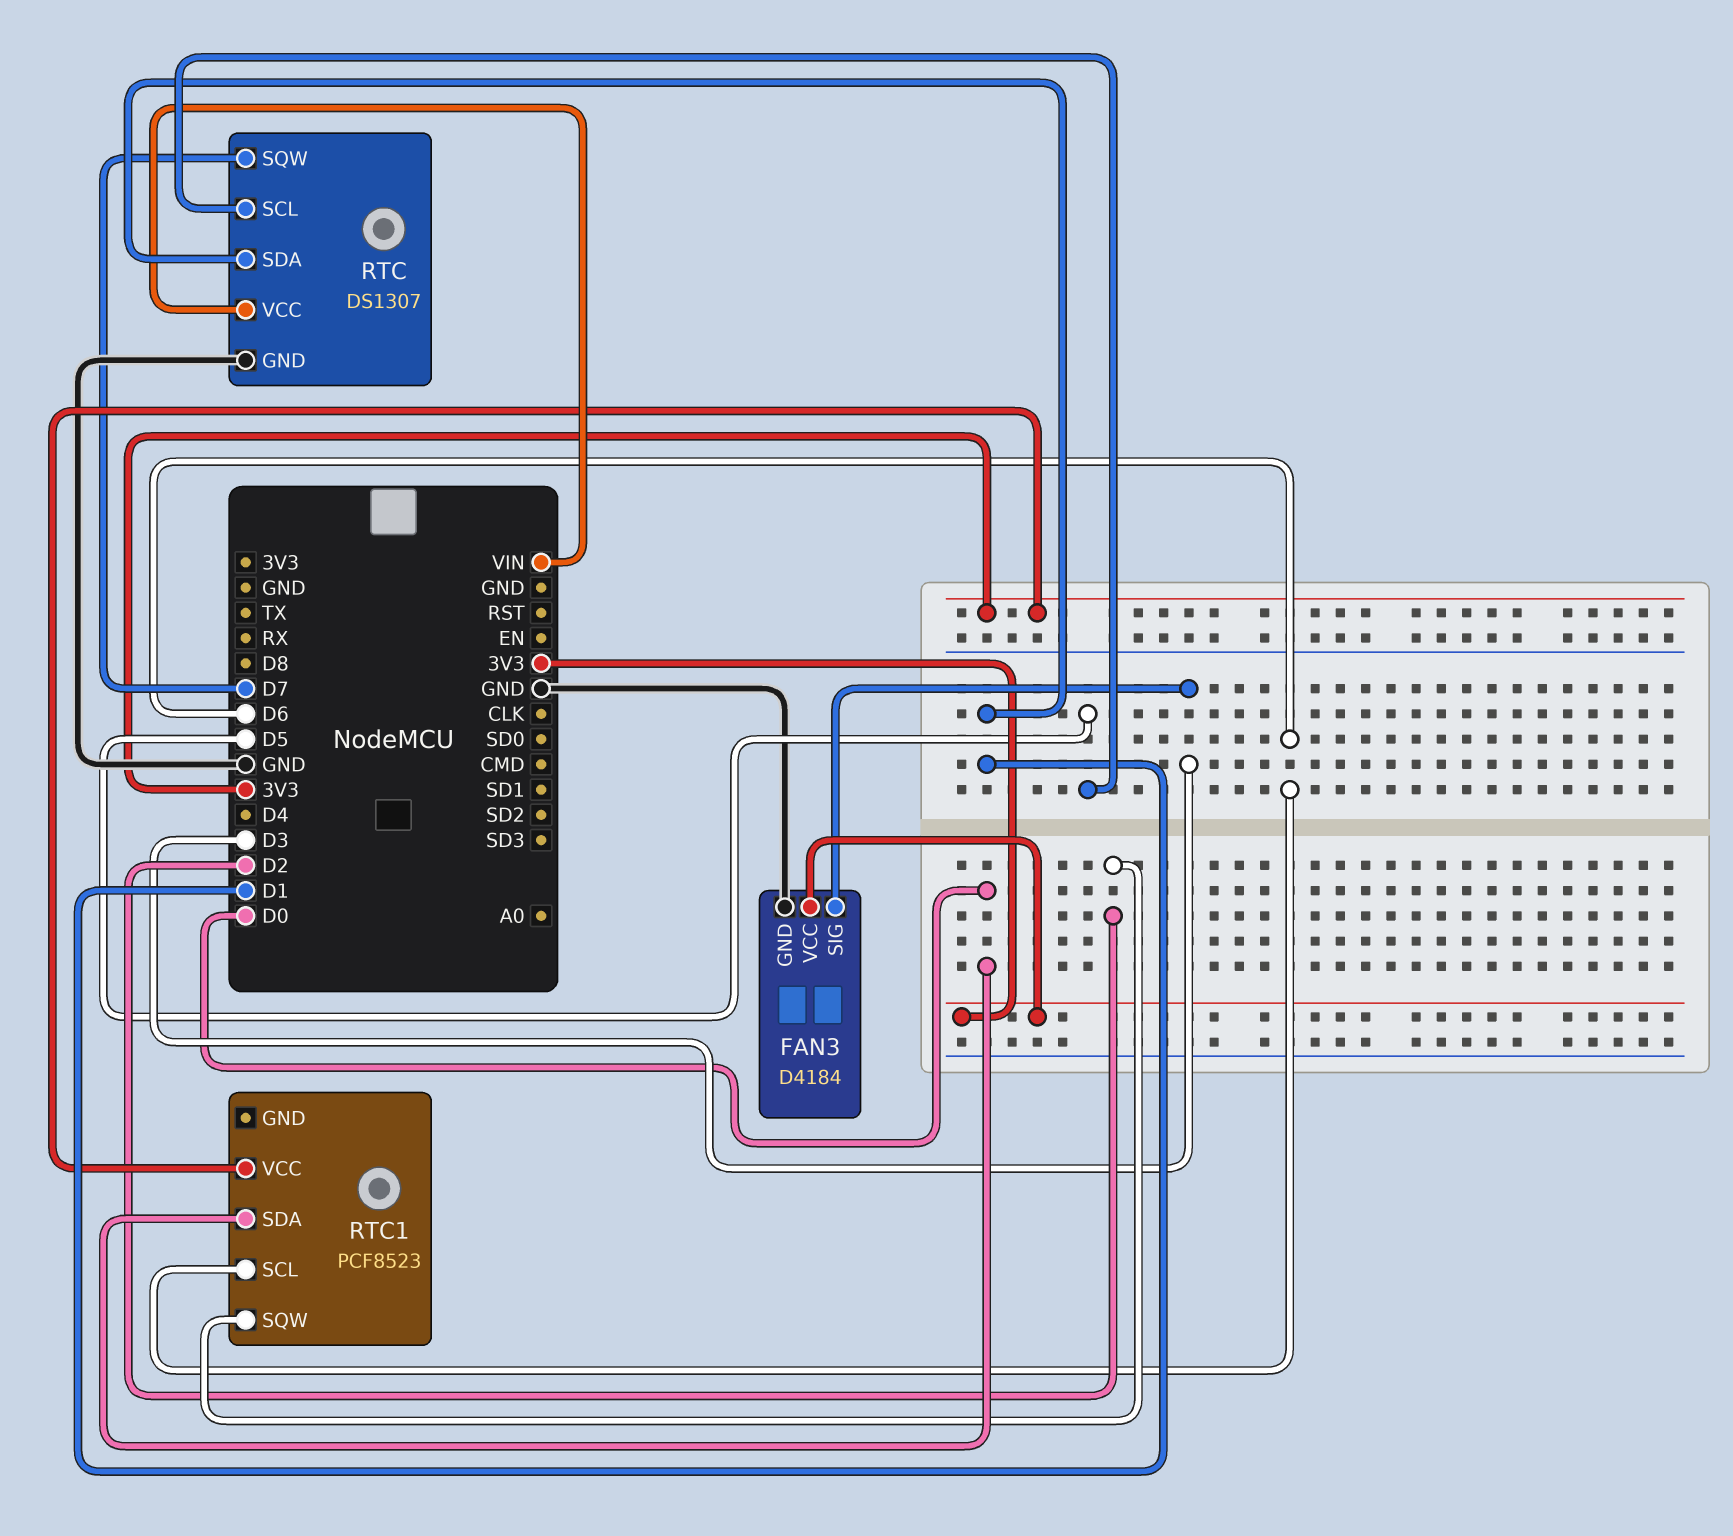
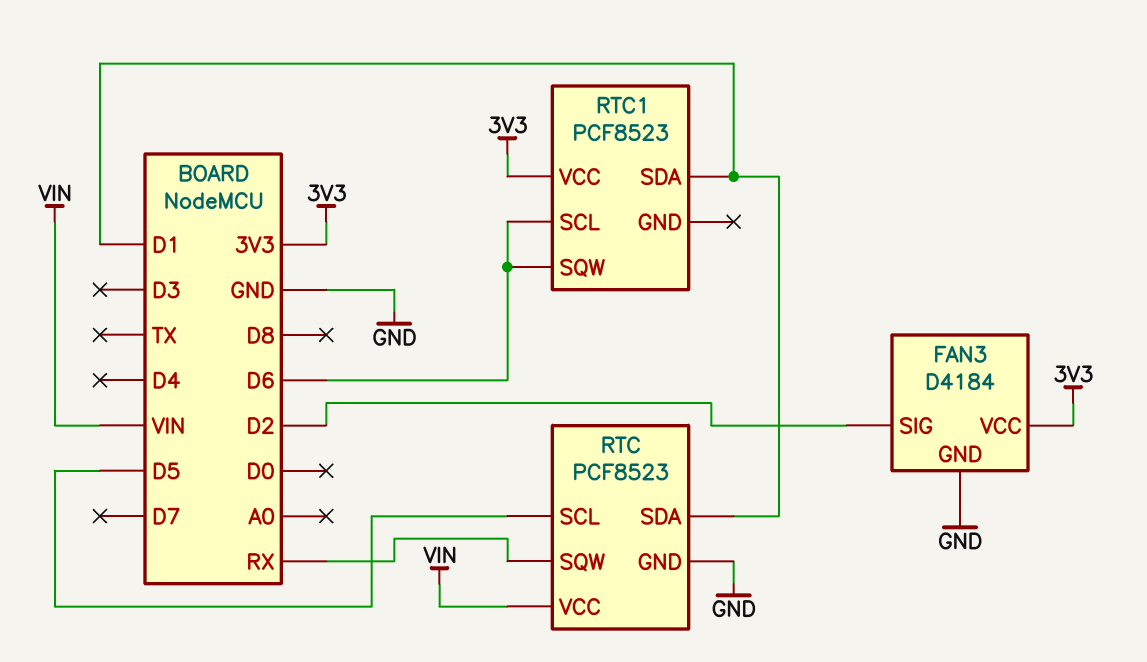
FAN3 pin SIG: D3 -> D2
RTC: DS1307 -> PCF8523
RTC pin SQW: D7 -> RX
RTC1 pin SDA: D0 -> D1
RTC1 pin SQW: D2 -> D6

